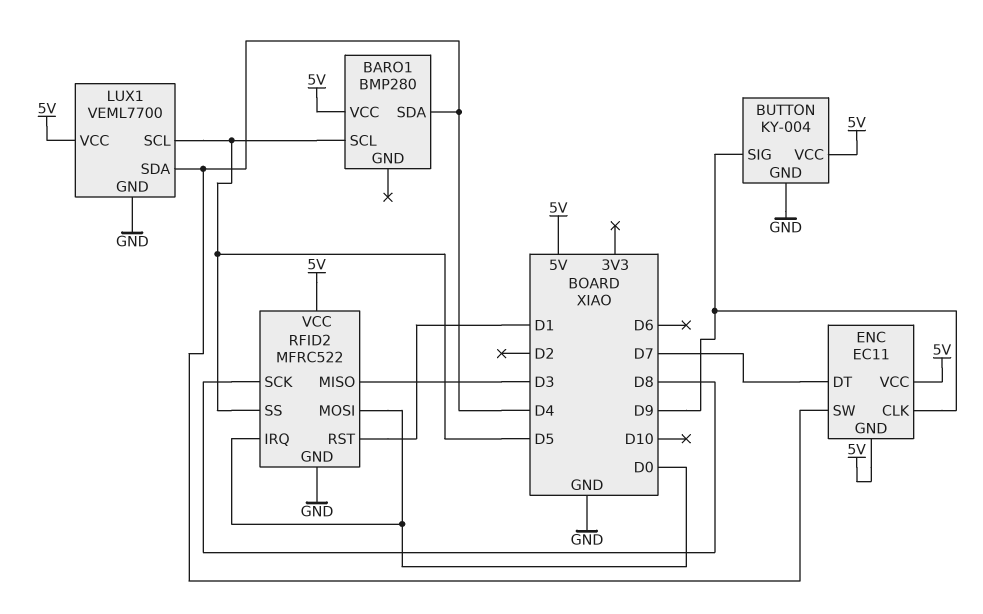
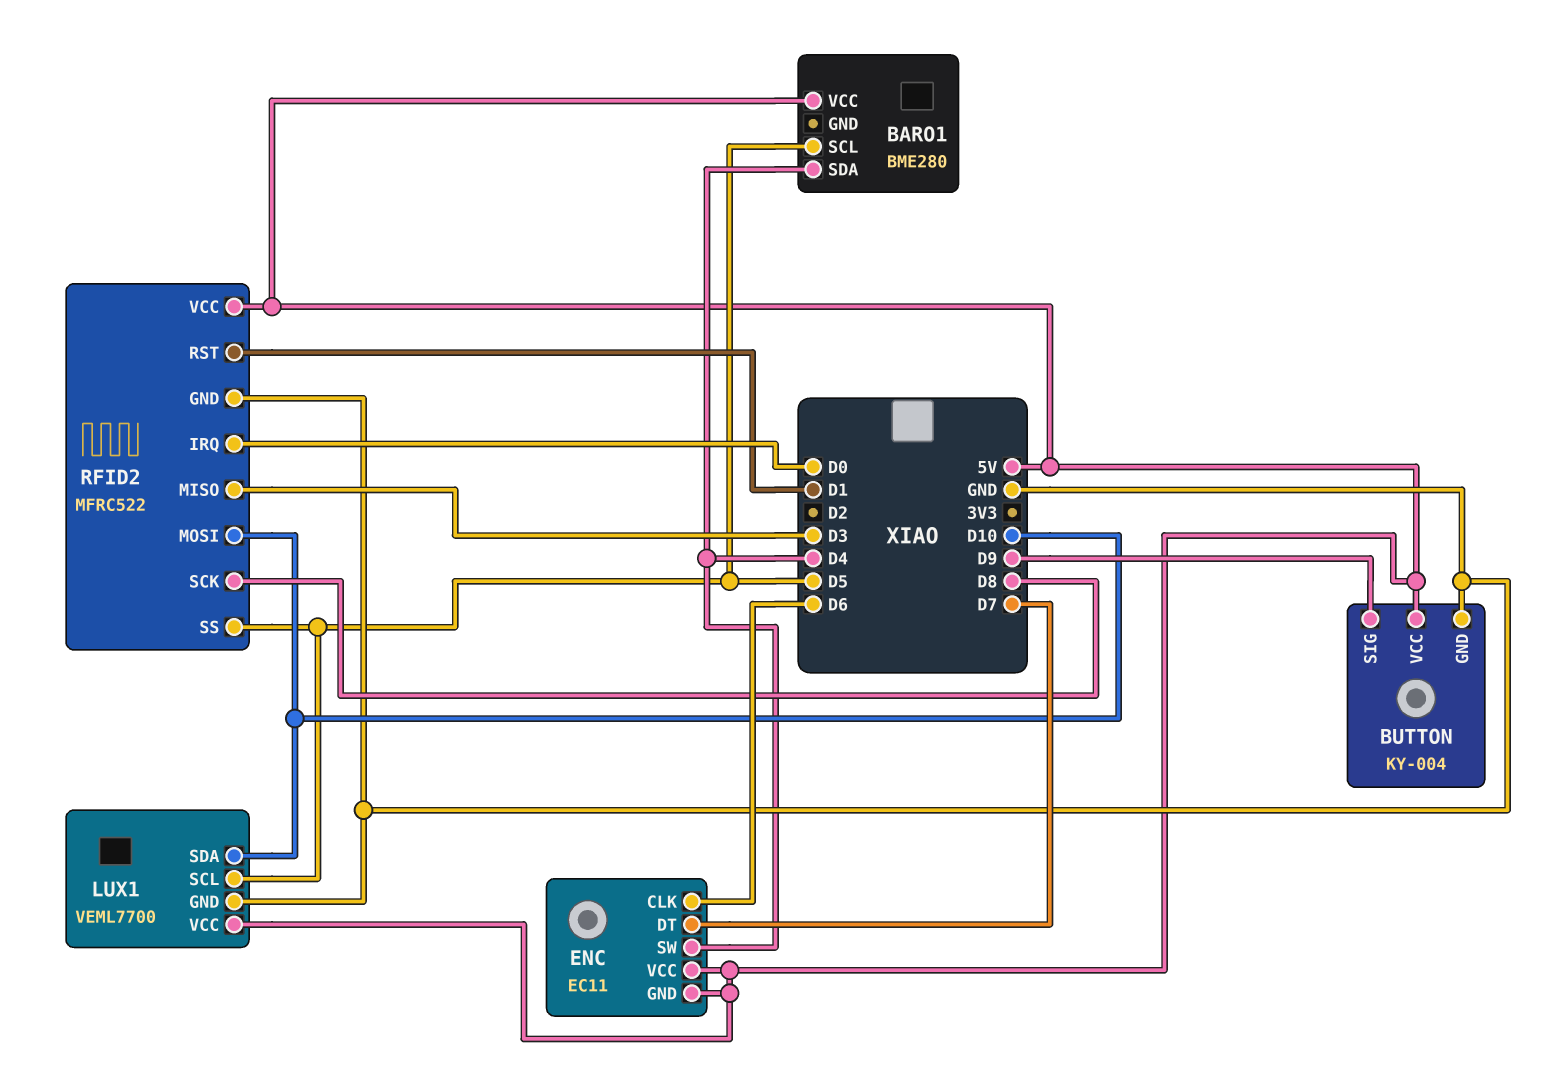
BARO1: BMP280 -> BME280
ENC pin CLK: D9 -> D6
LUX1 pin SDA: D4 -> D10
RFID2 pin MOSI: D0 -> D10

